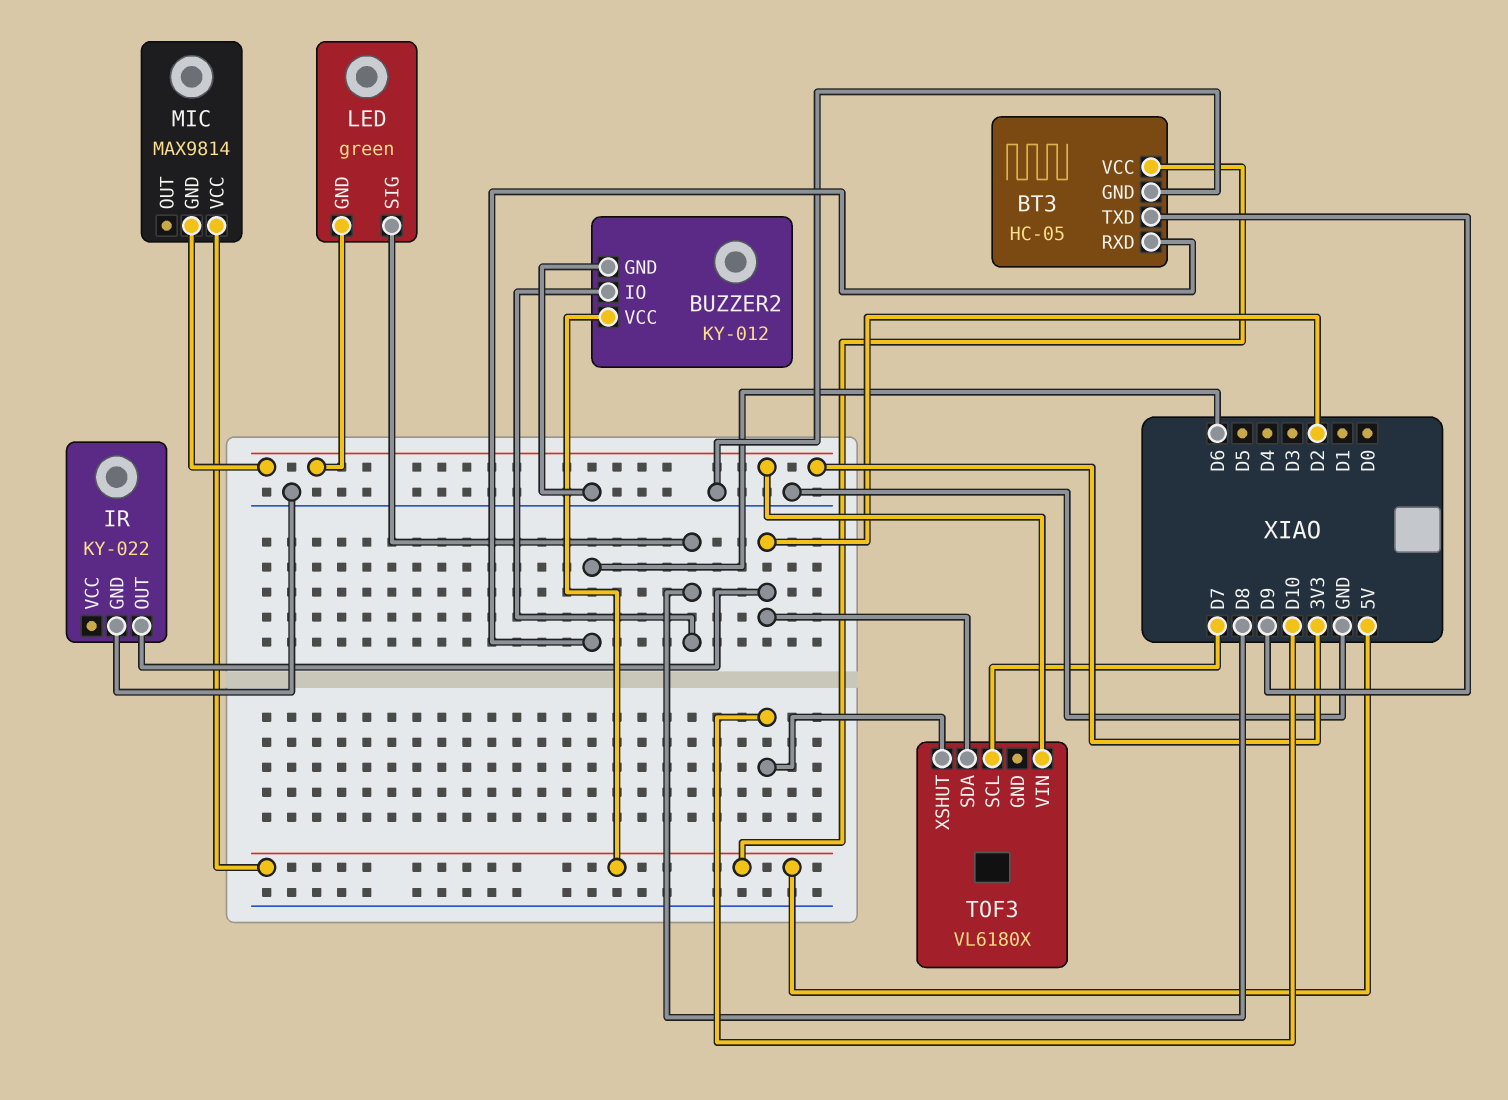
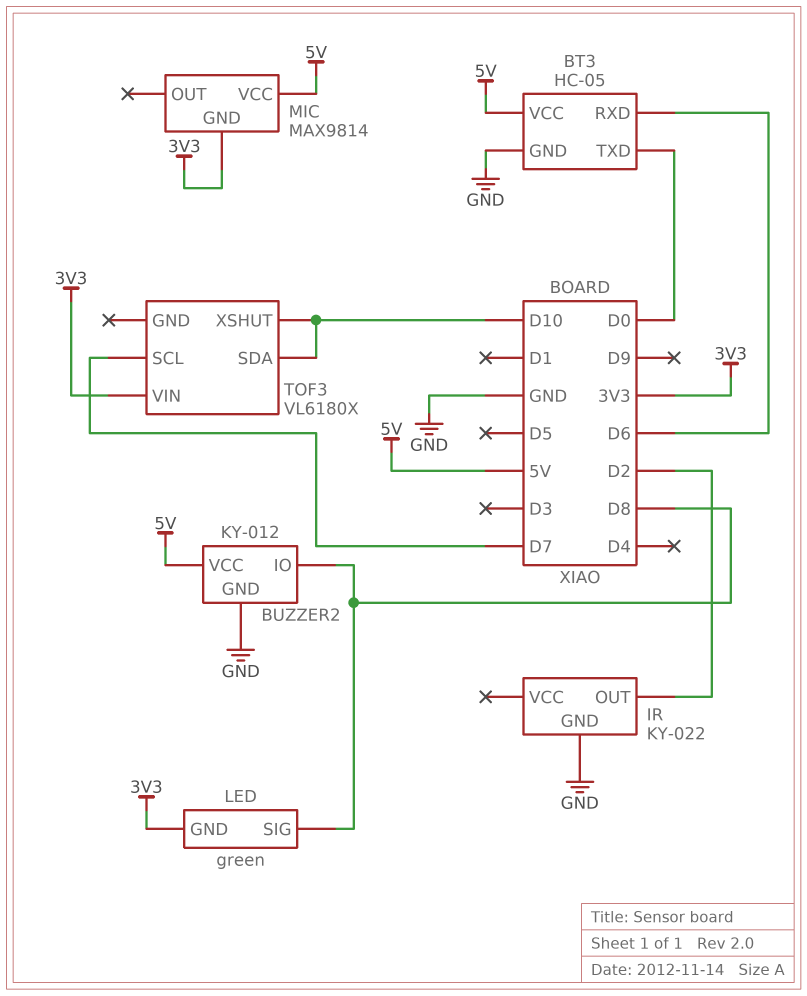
BT3 pin TXD: D9 -> D0
TOF3 pin SDA: D2 -> D10

